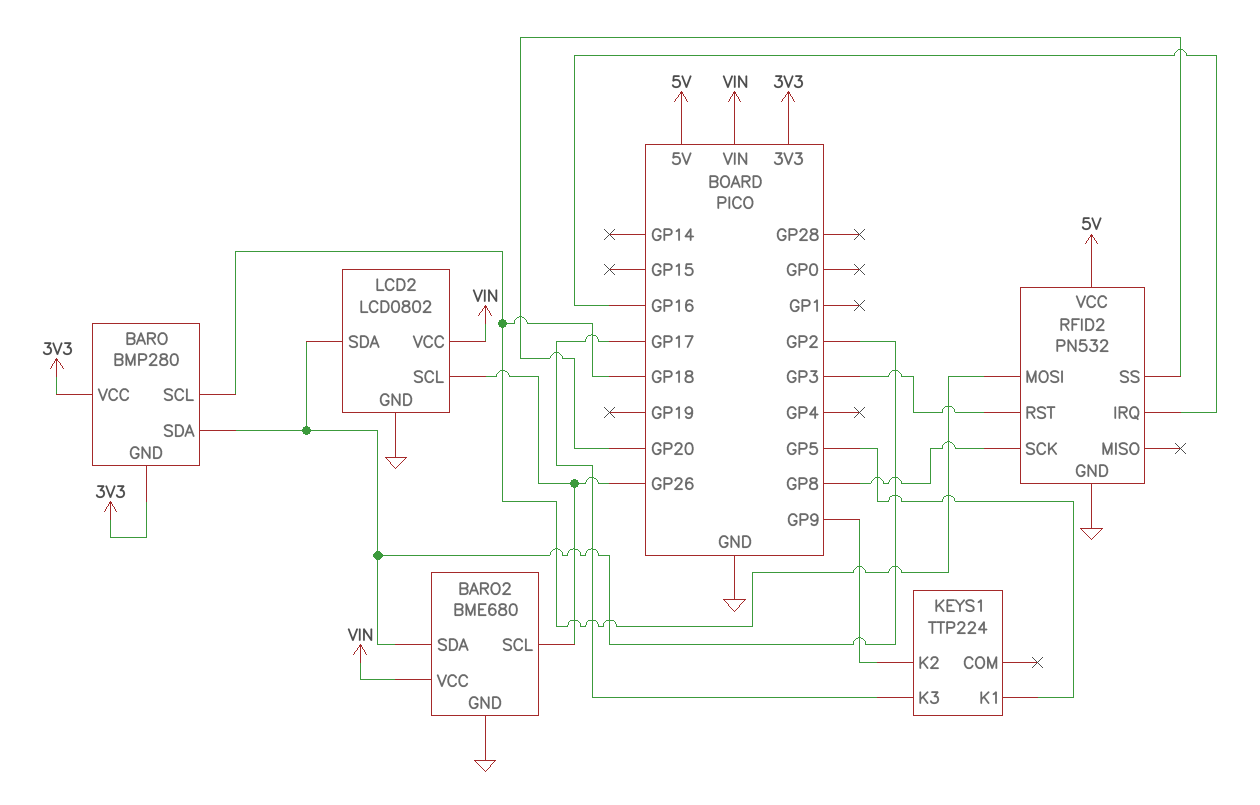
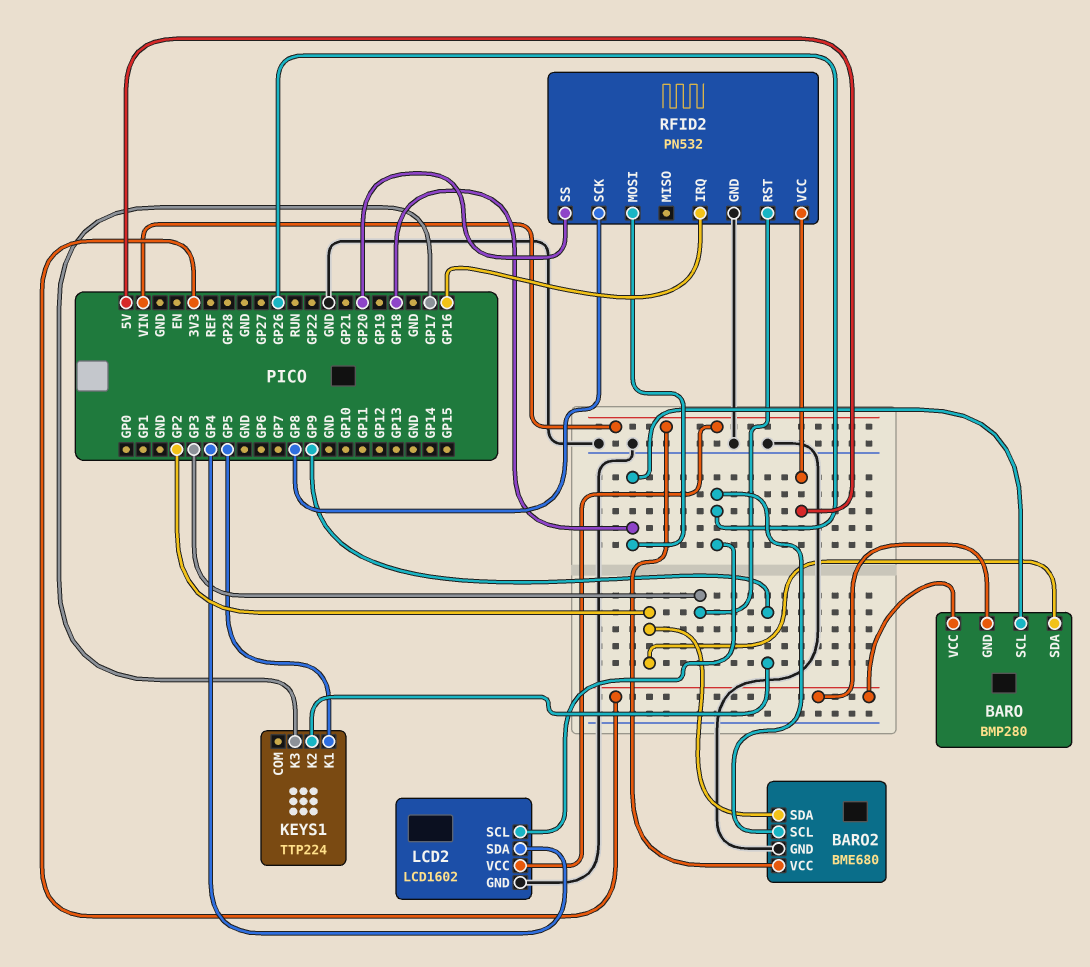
LCD2: LCD0802 -> LCD1602
LCD2 pin SDA: GP2 -> GP4

